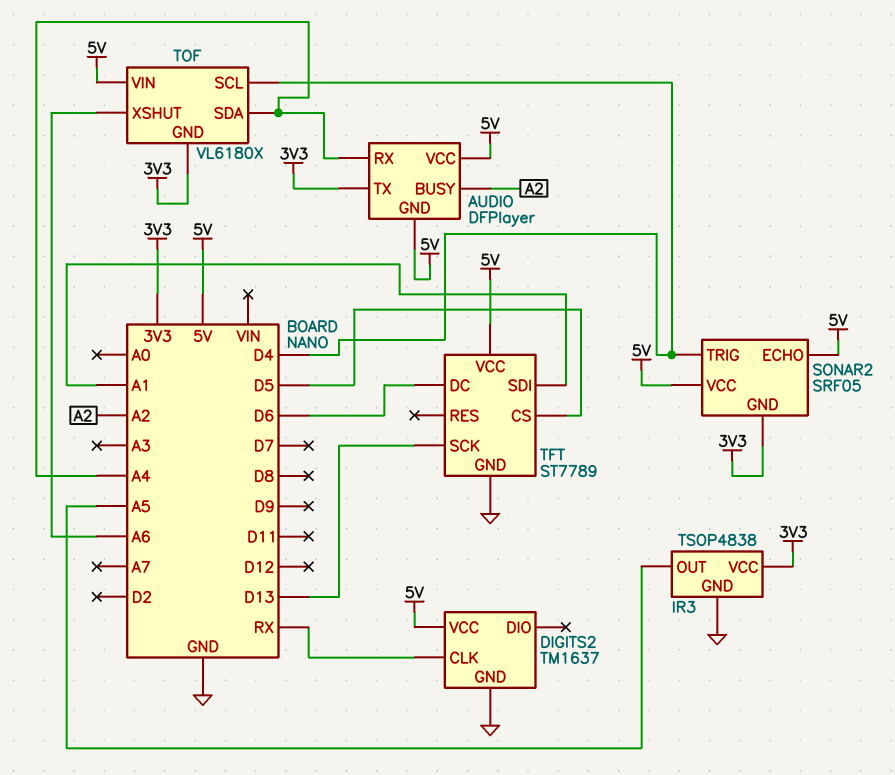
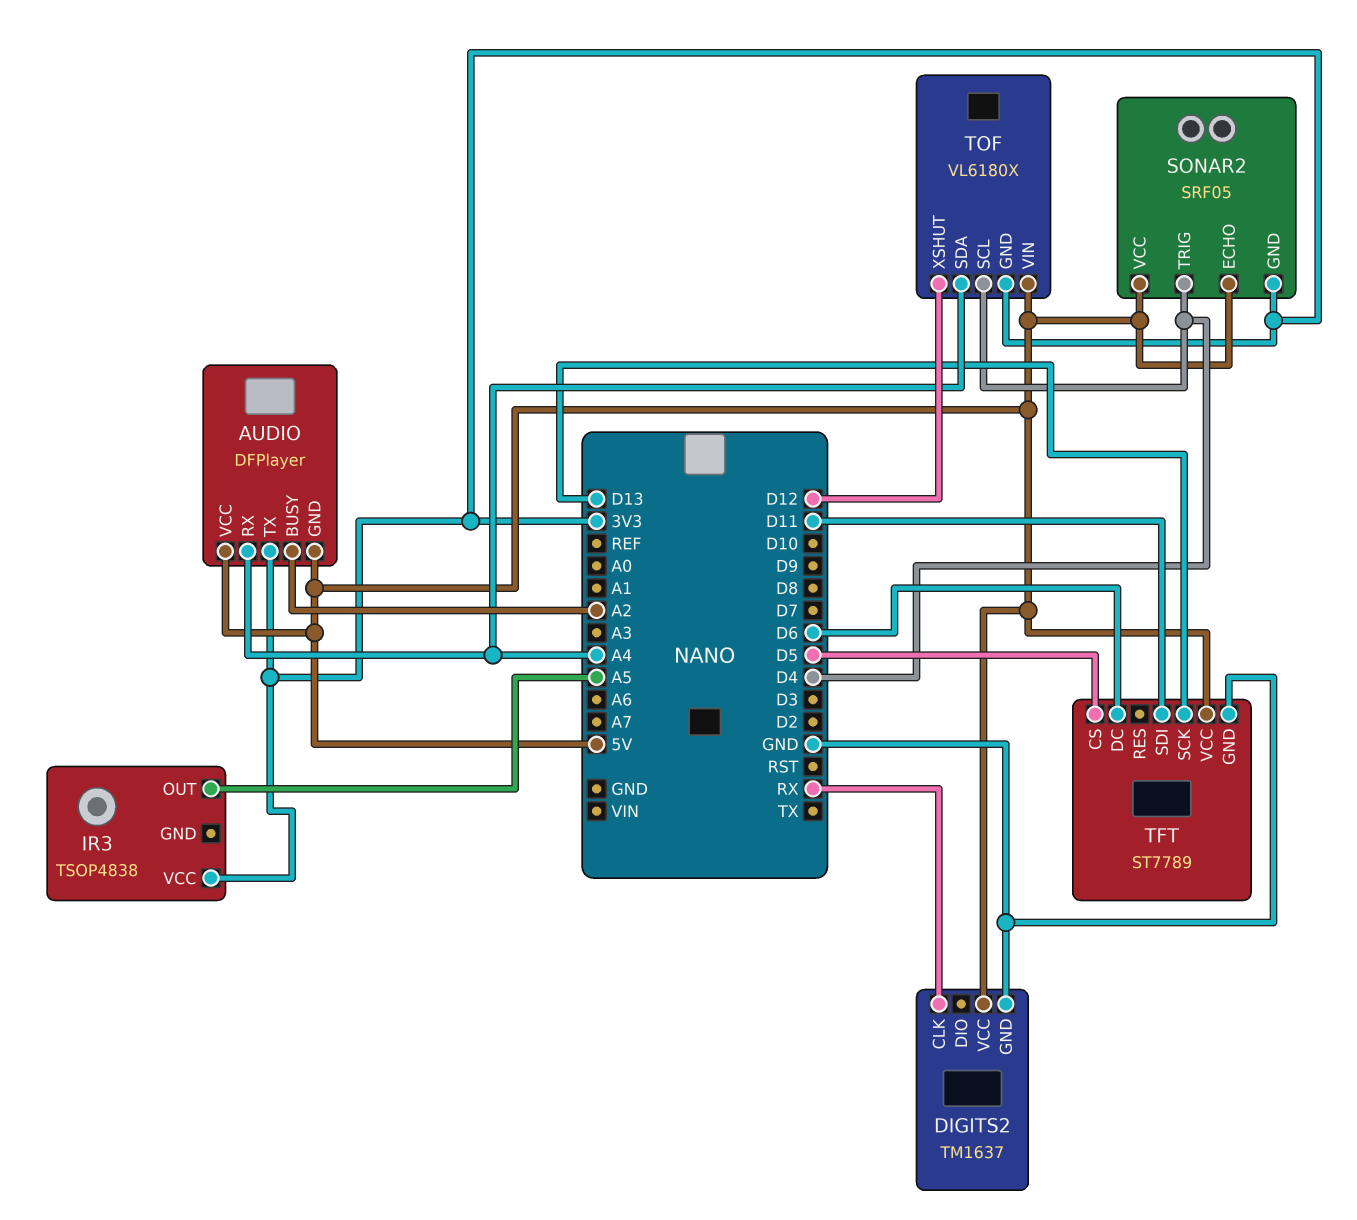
IR3 pin GND: GND -> none
TFT pin SDI: A1 -> D11
TOF pin XSHUT: A6 -> D12

